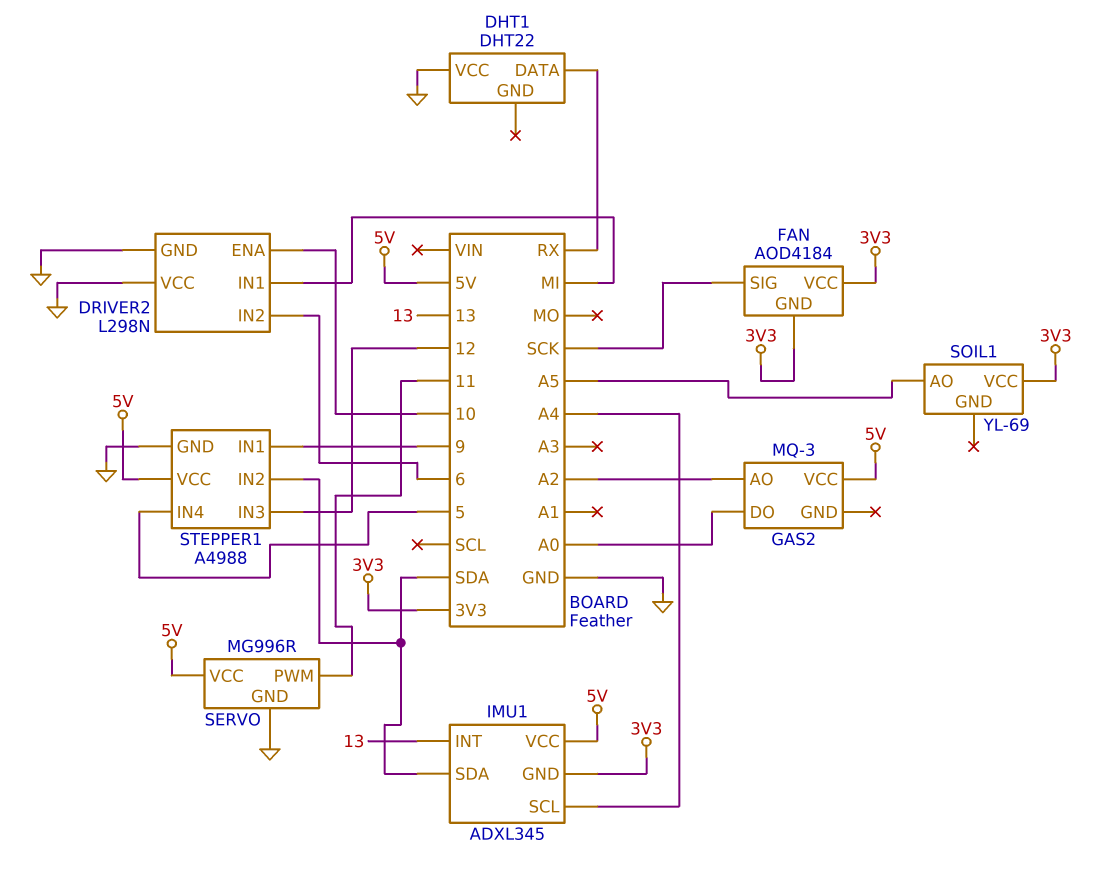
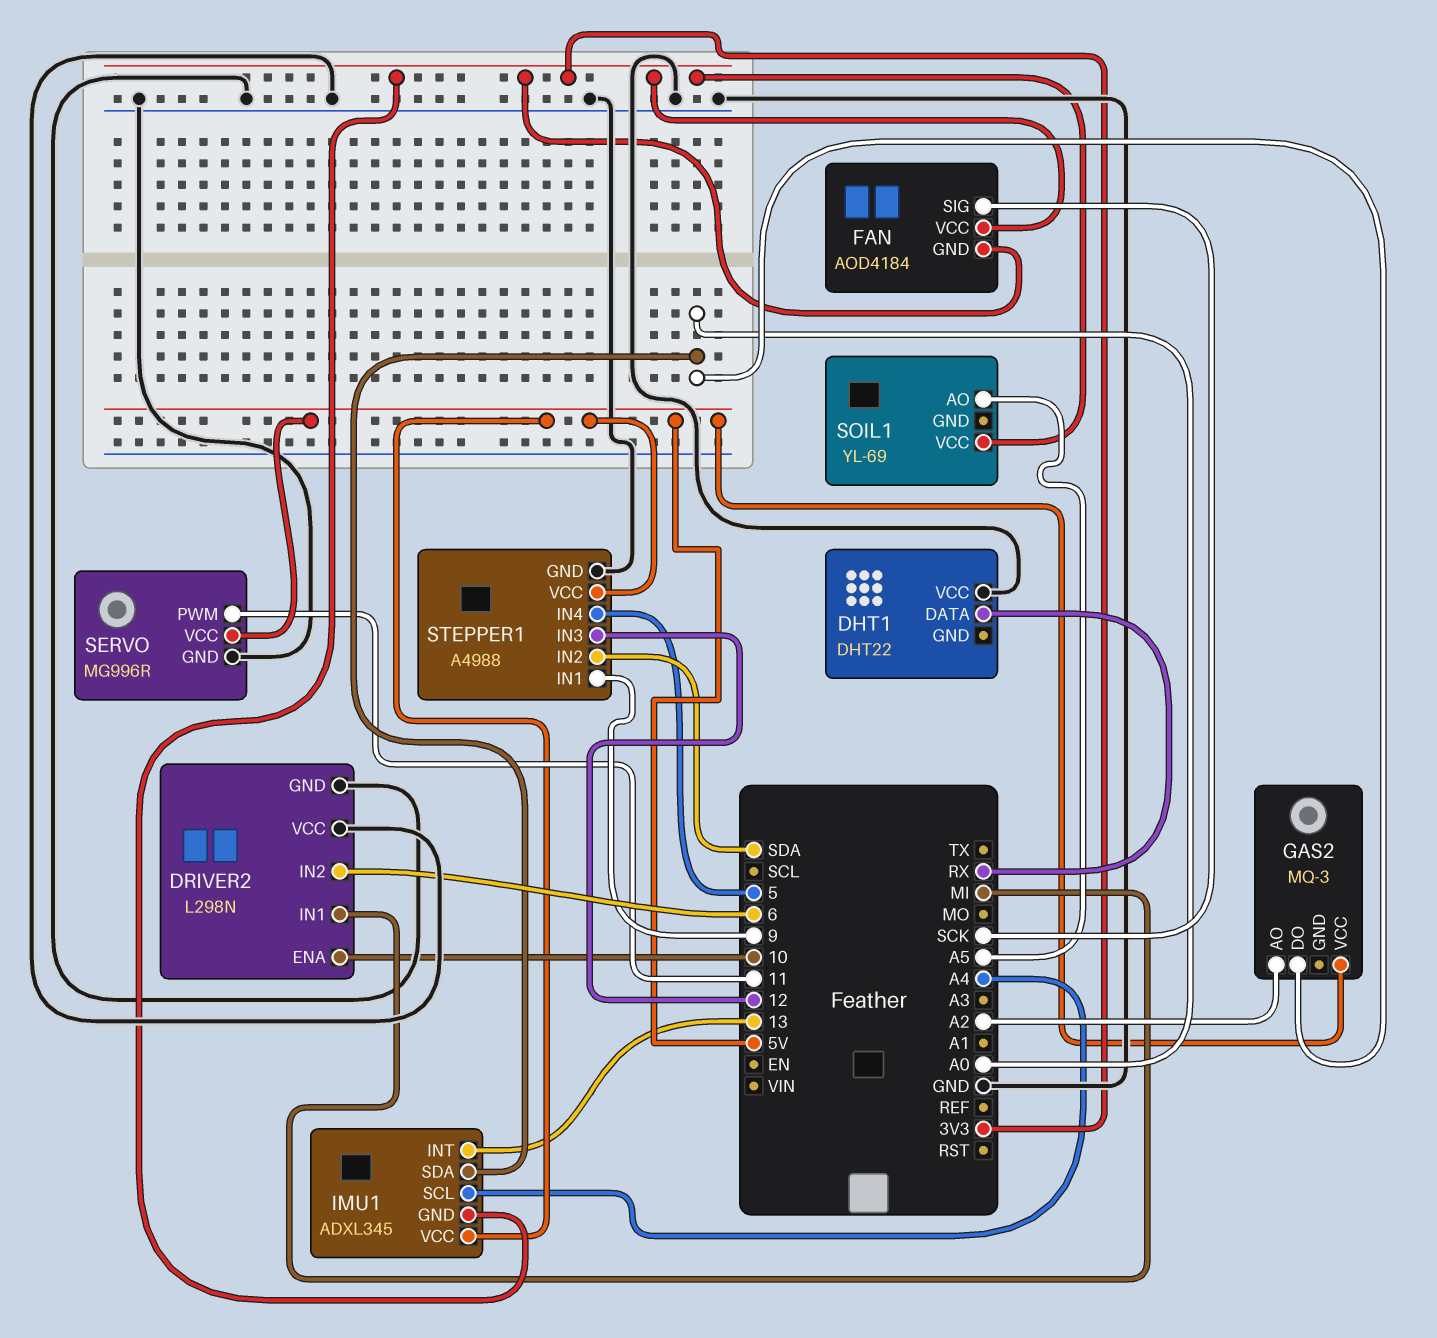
IMU1 pin SDA: SDA -> A0

